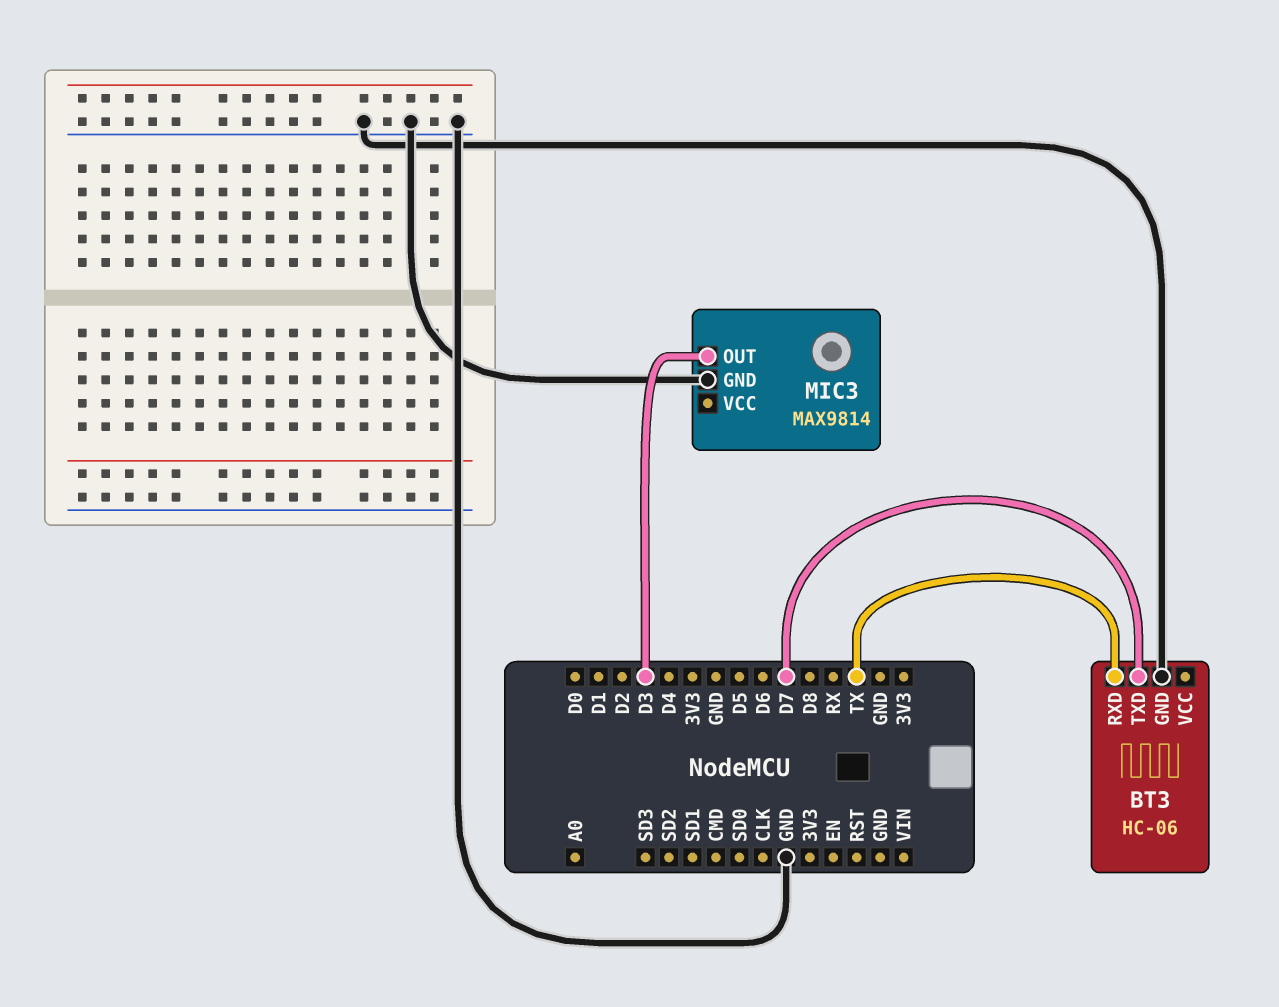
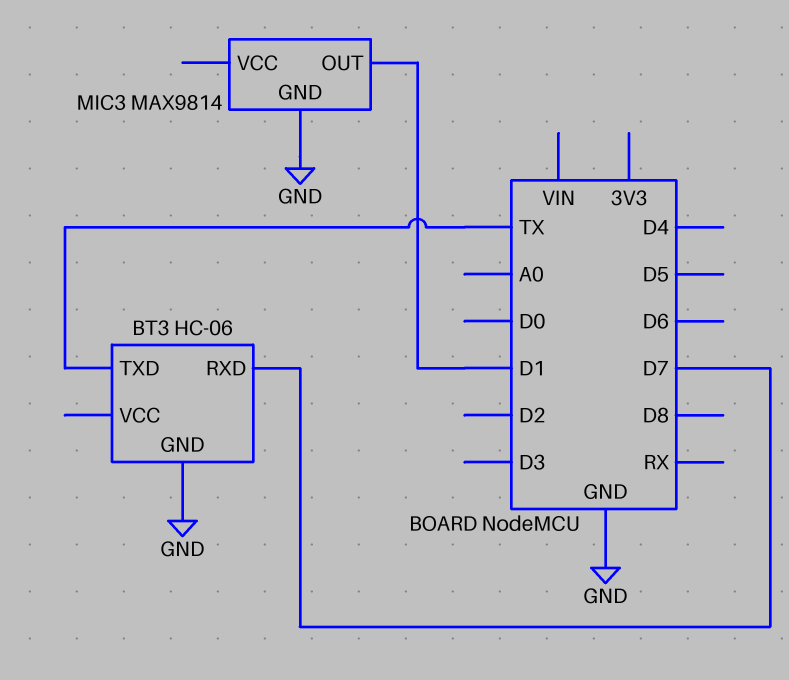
BT3 pin RXD: TX -> D7
BT3 pin TXD: D7 -> TX
MIC3 pin OUT: D3 -> D1

